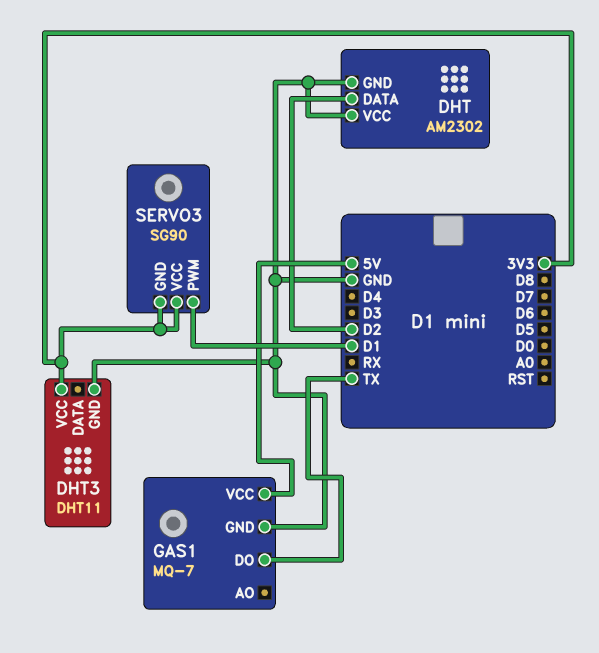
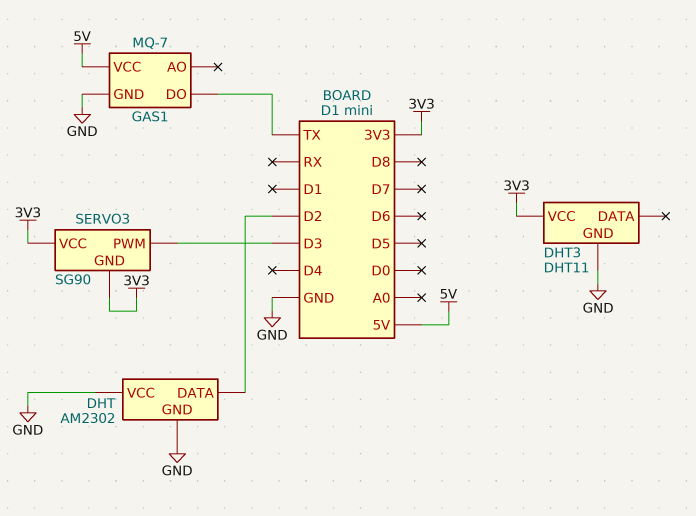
SERVO3 pin PWM: D1 -> D3

